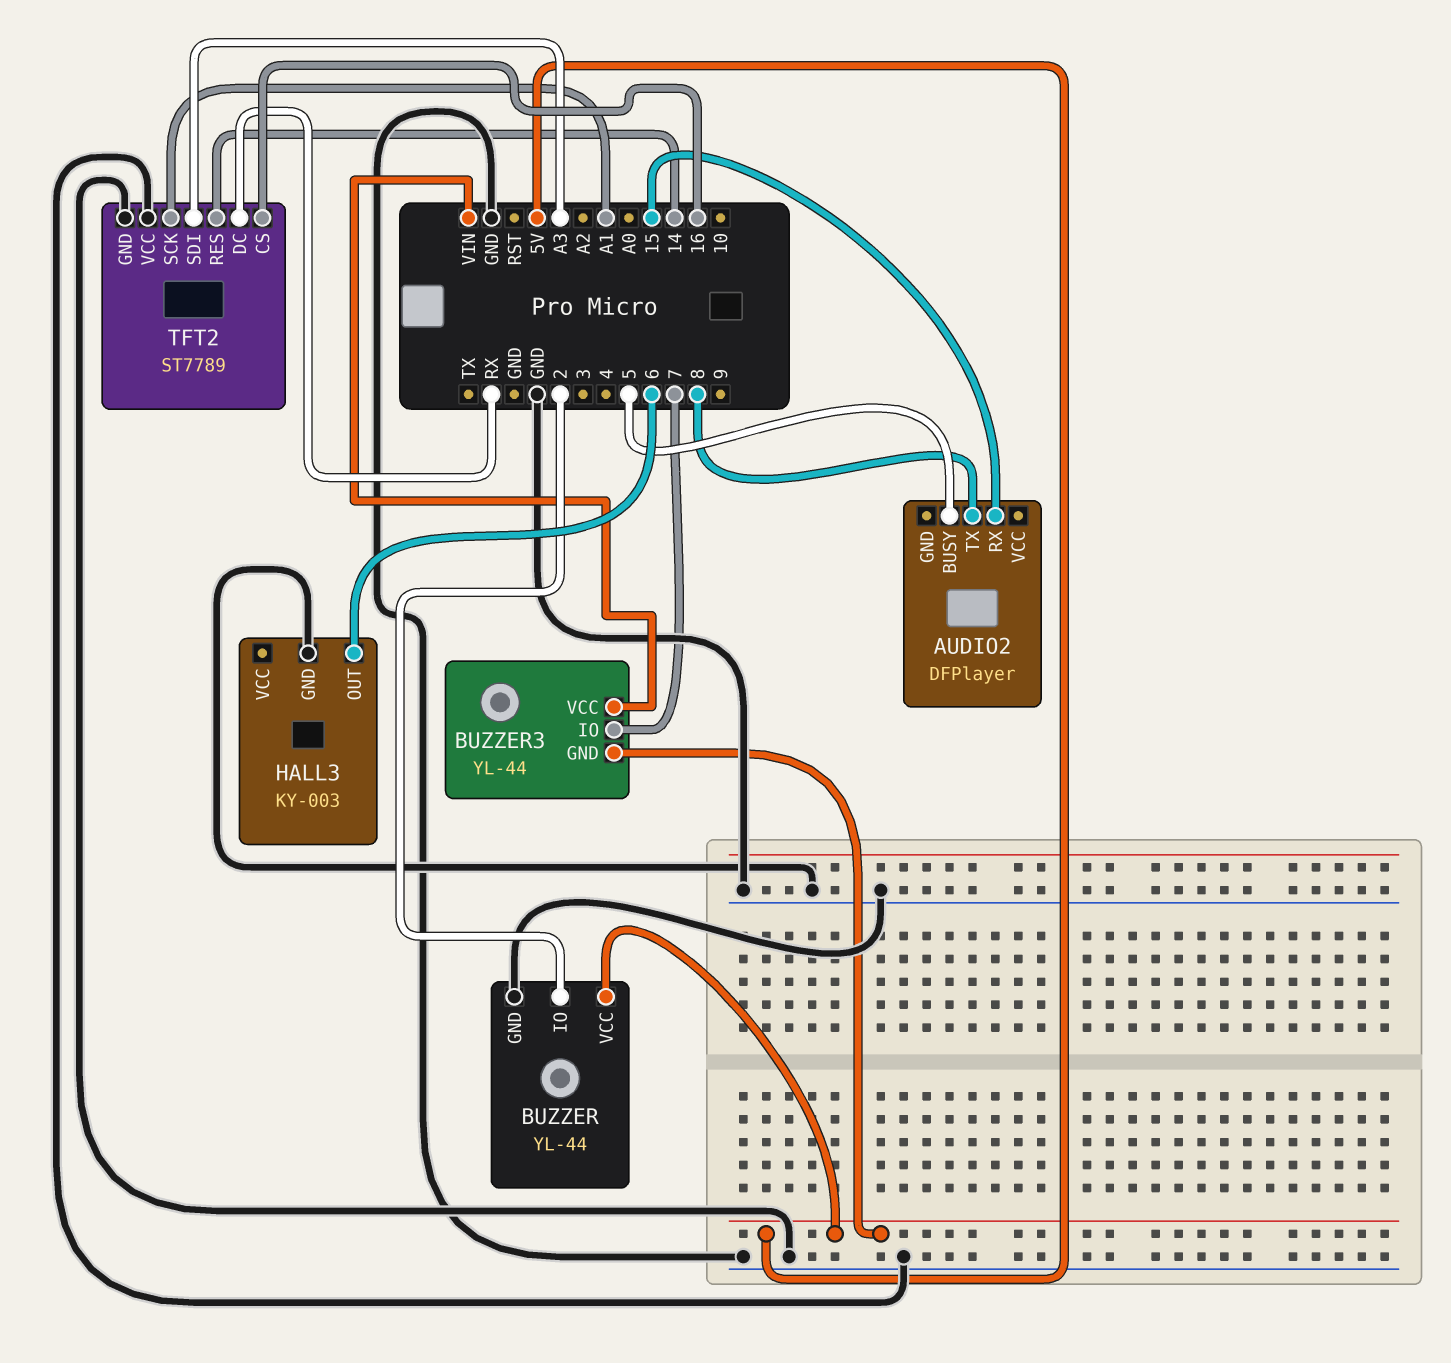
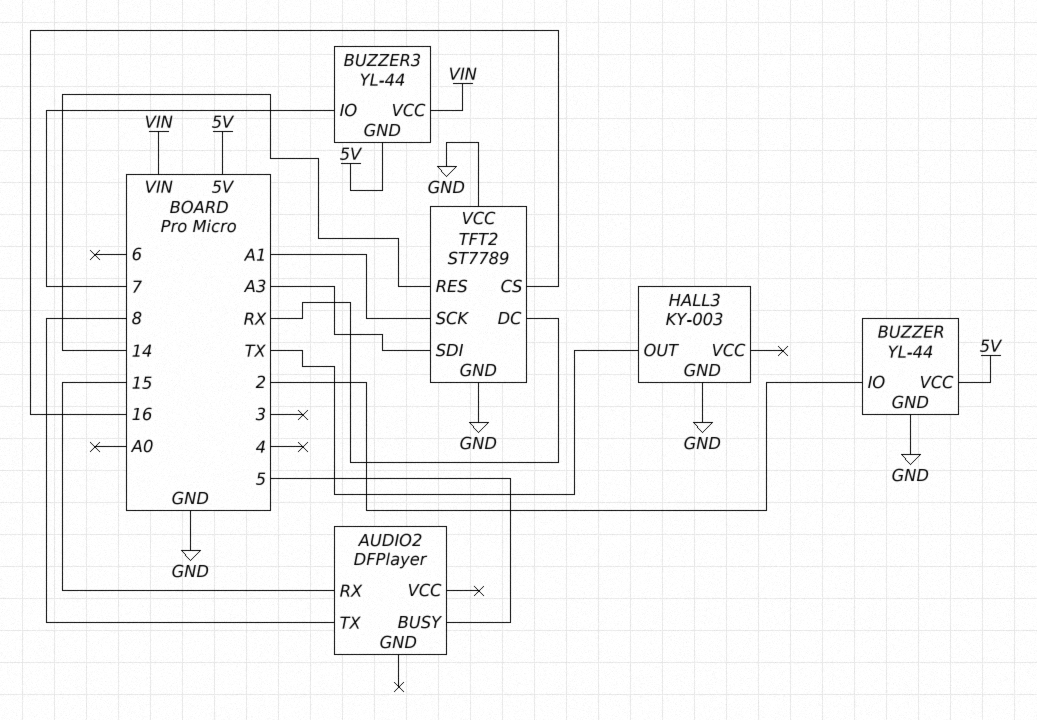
HALL3 pin OUT: 6 -> TX

